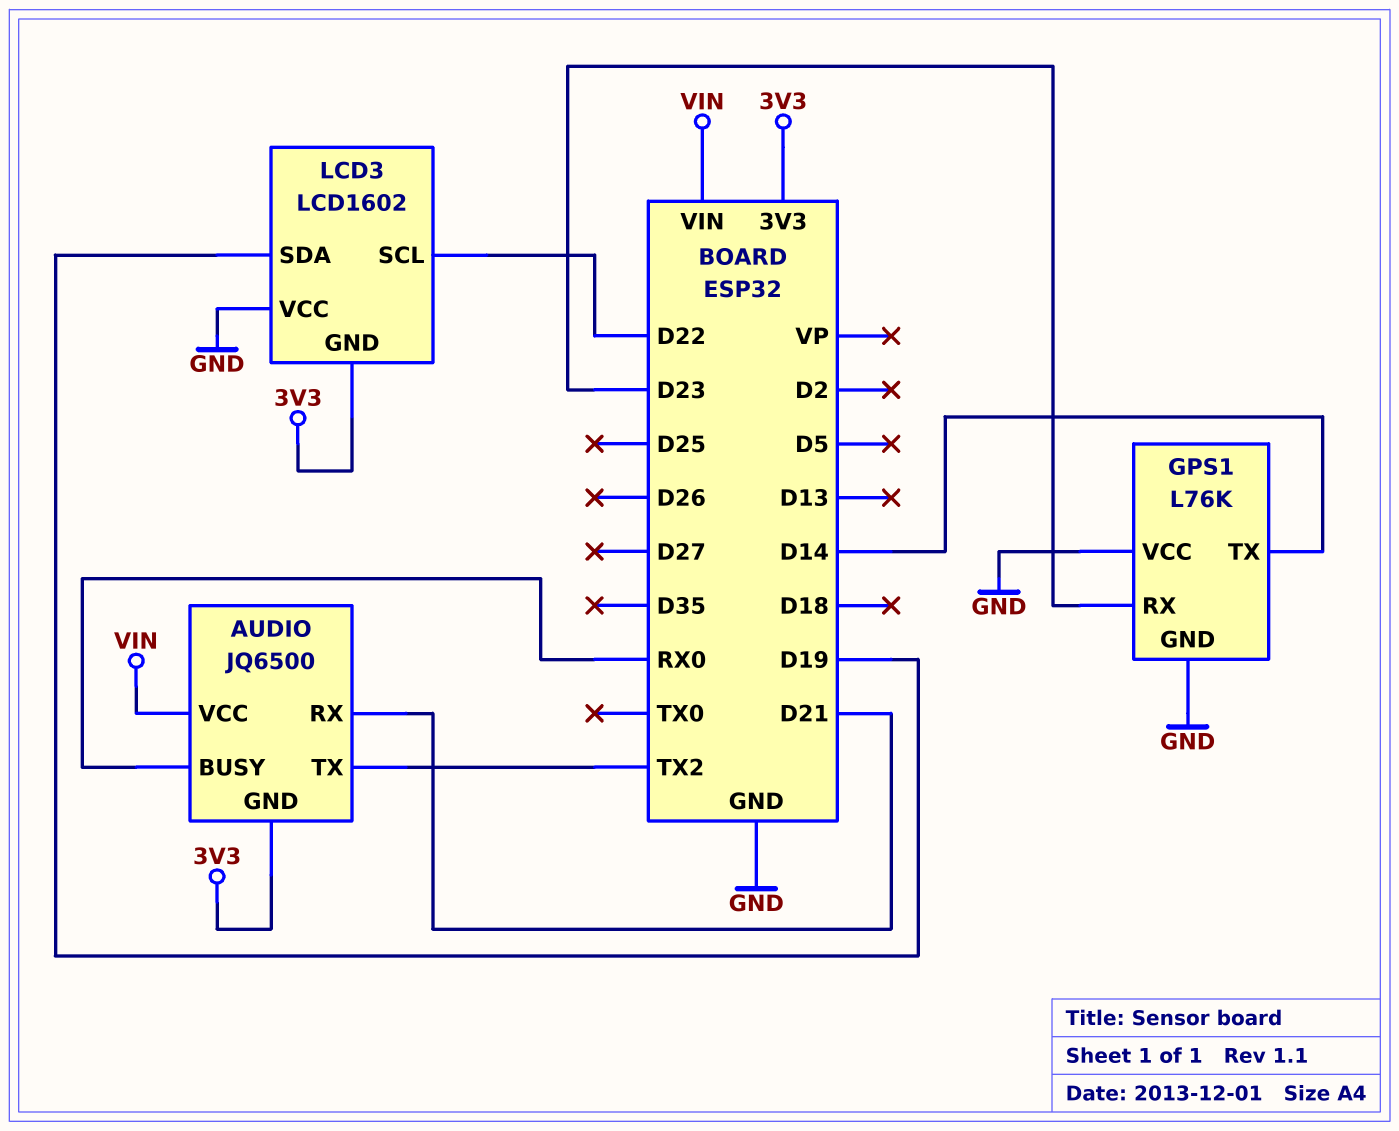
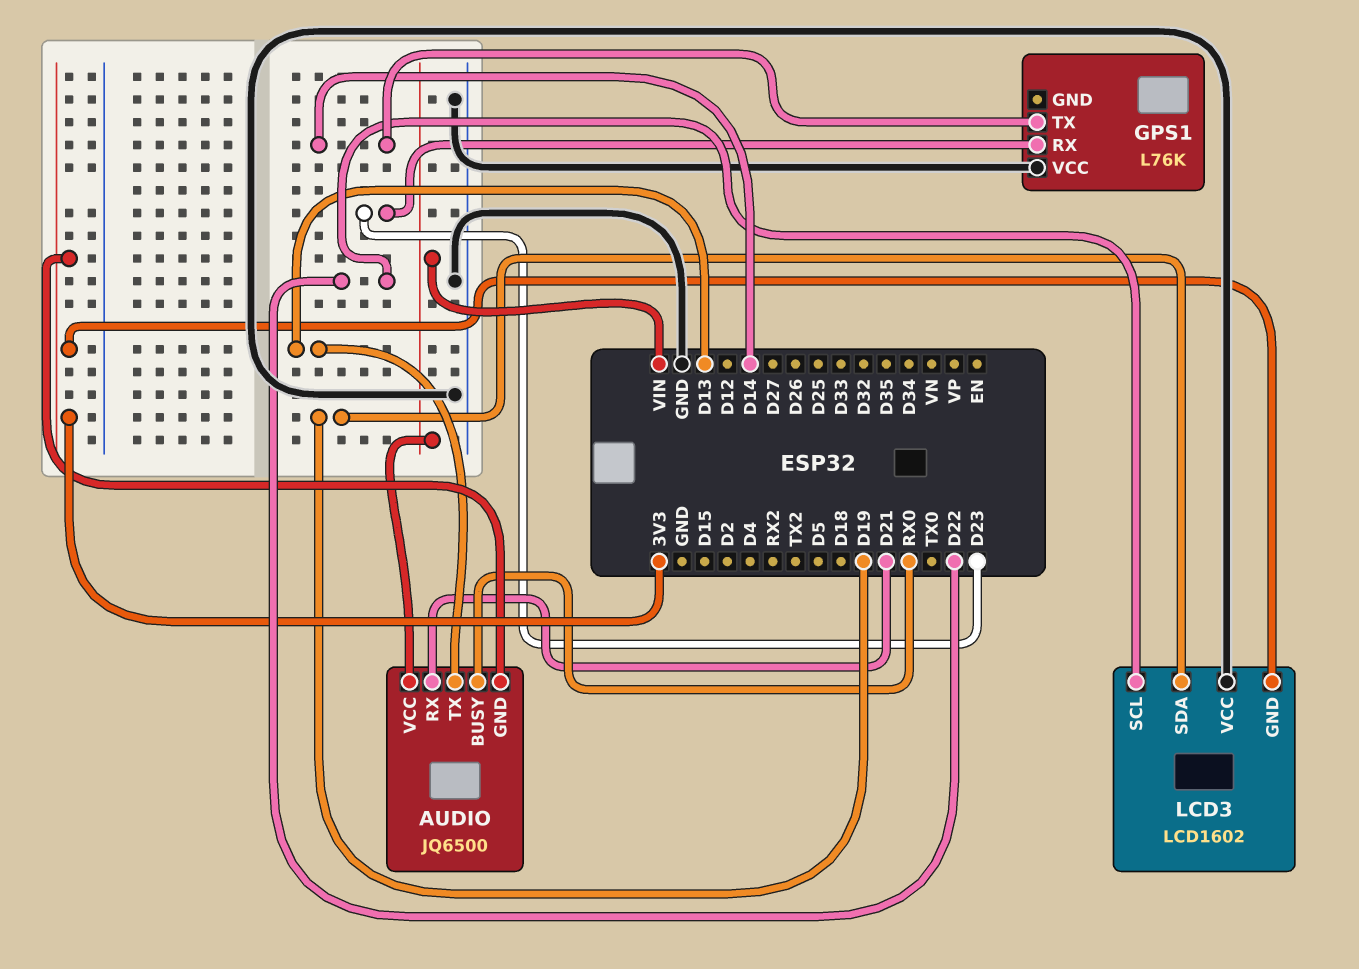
AUDIO pin TX: TX2 -> D13
GPS1 pin GND: GND -> none

